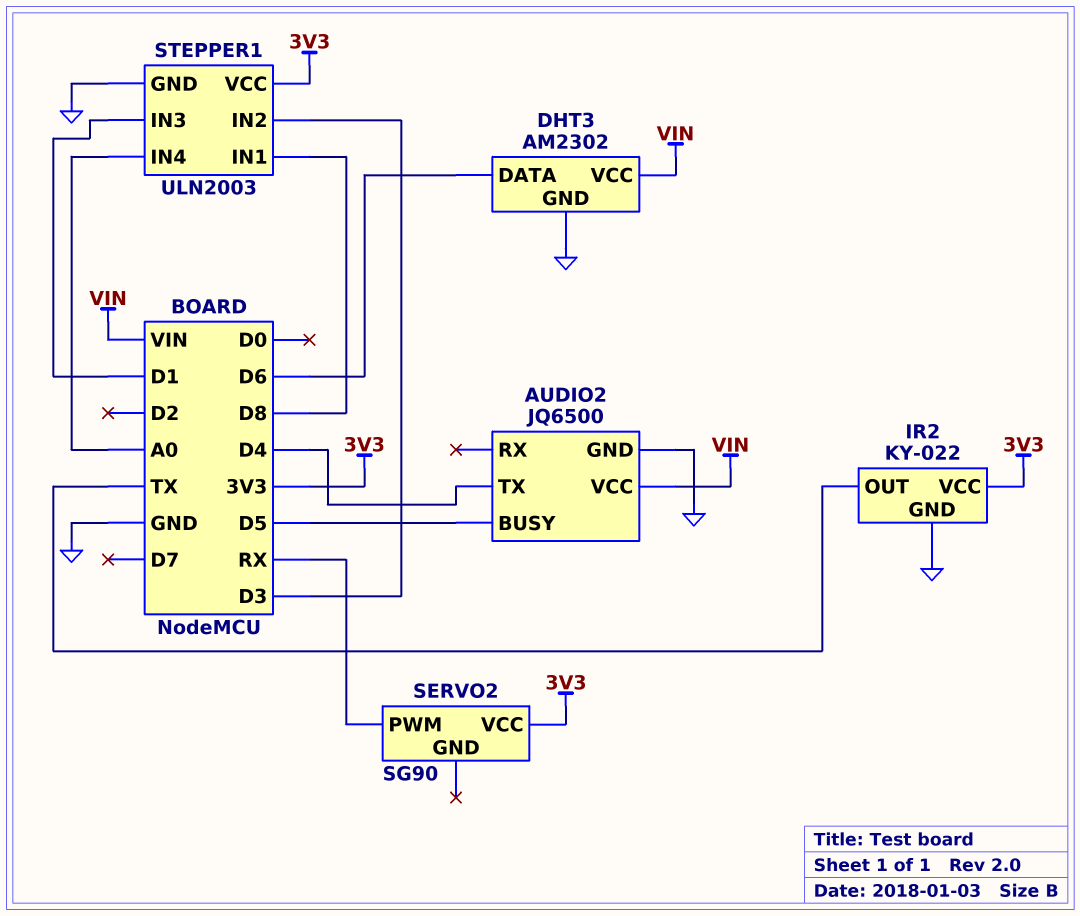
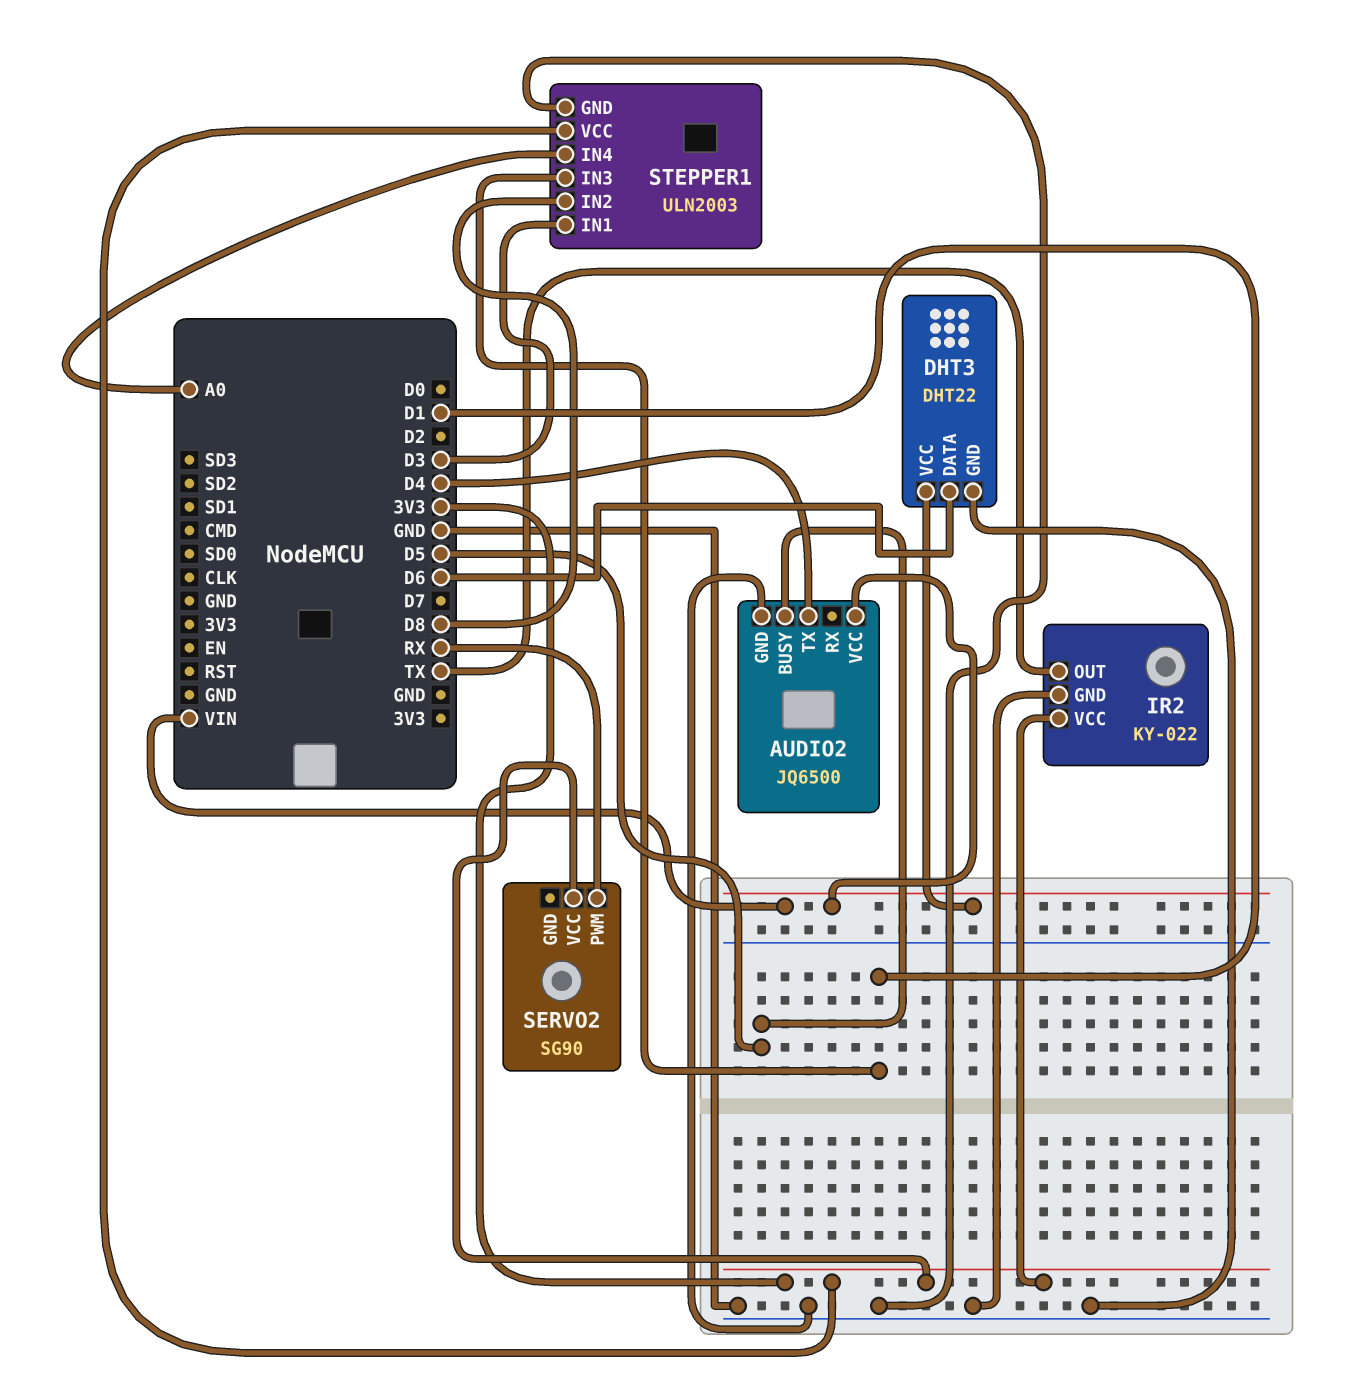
DHT3: AM2302 -> DHT22
STEPPER1 pin IN1: D8 -> D3
STEPPER1 pin IN2: D3 -> D8

